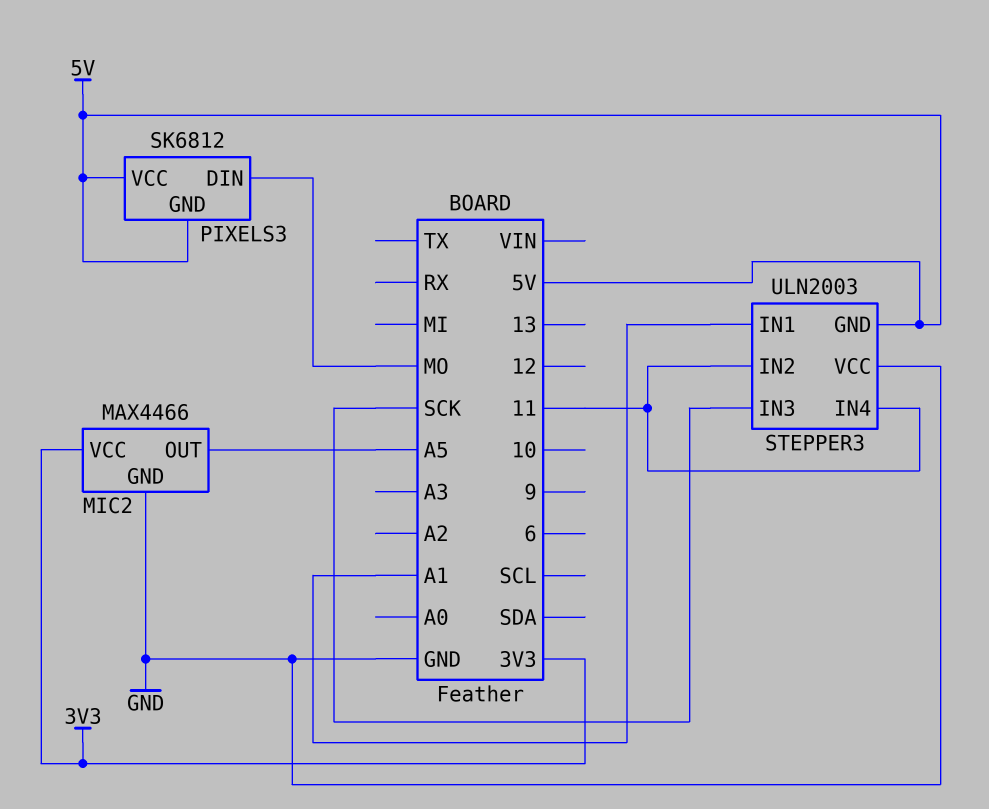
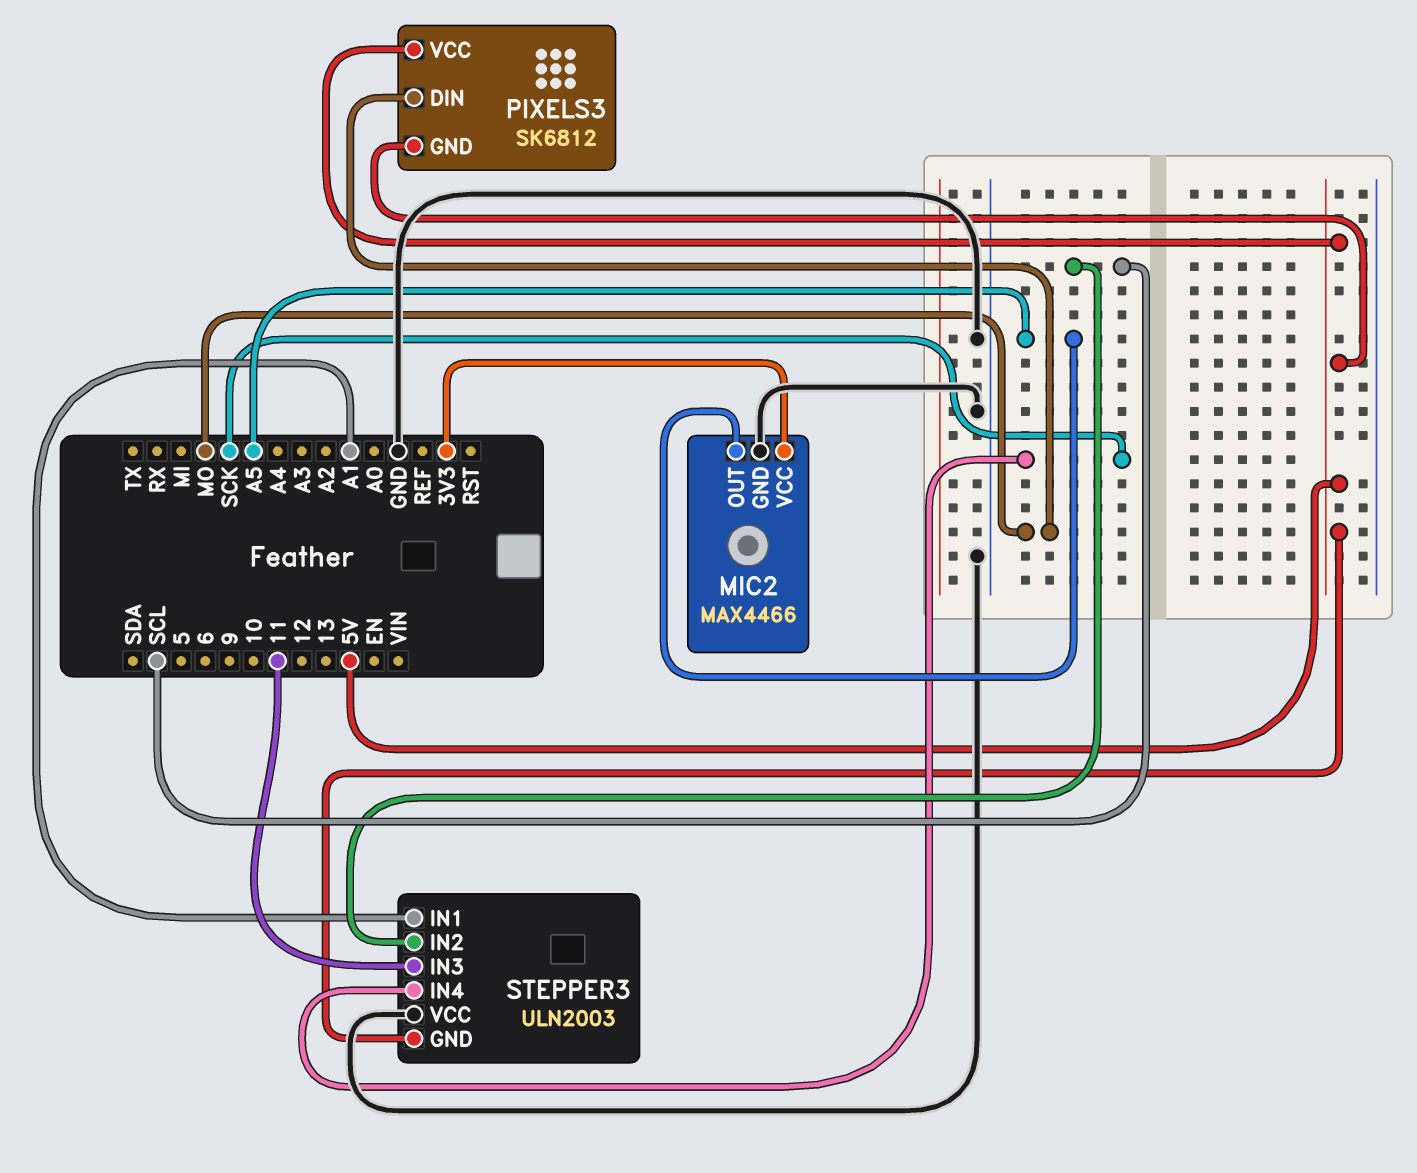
STEPPER3 pin IN2: 11 -> SCL
STEPPER3 pin IN3: SCK -> 11
STEPPER3 pin IN4: 11 -> SCK

